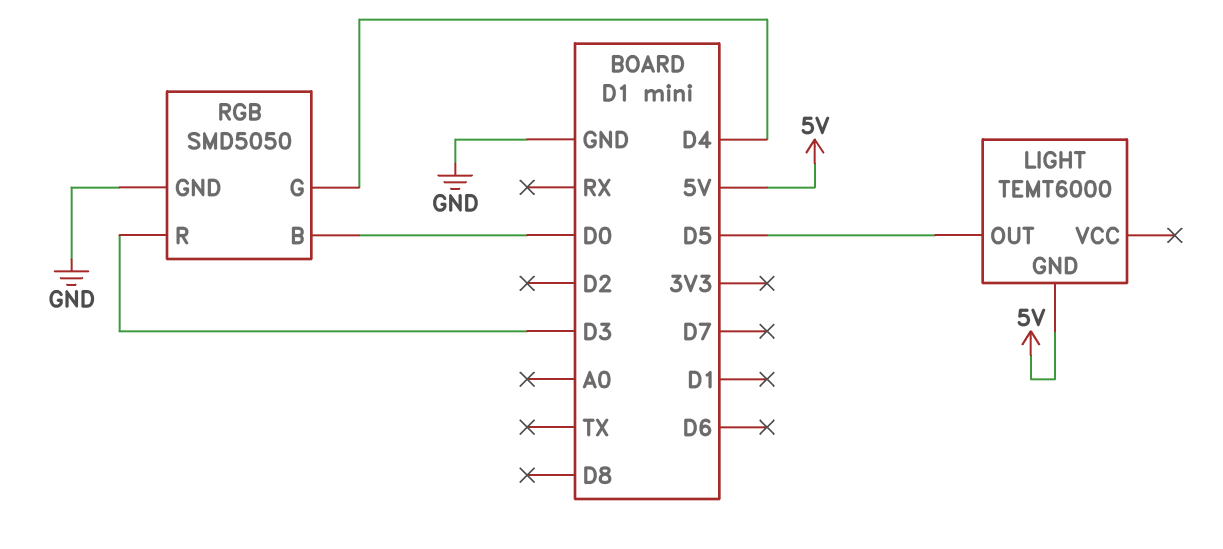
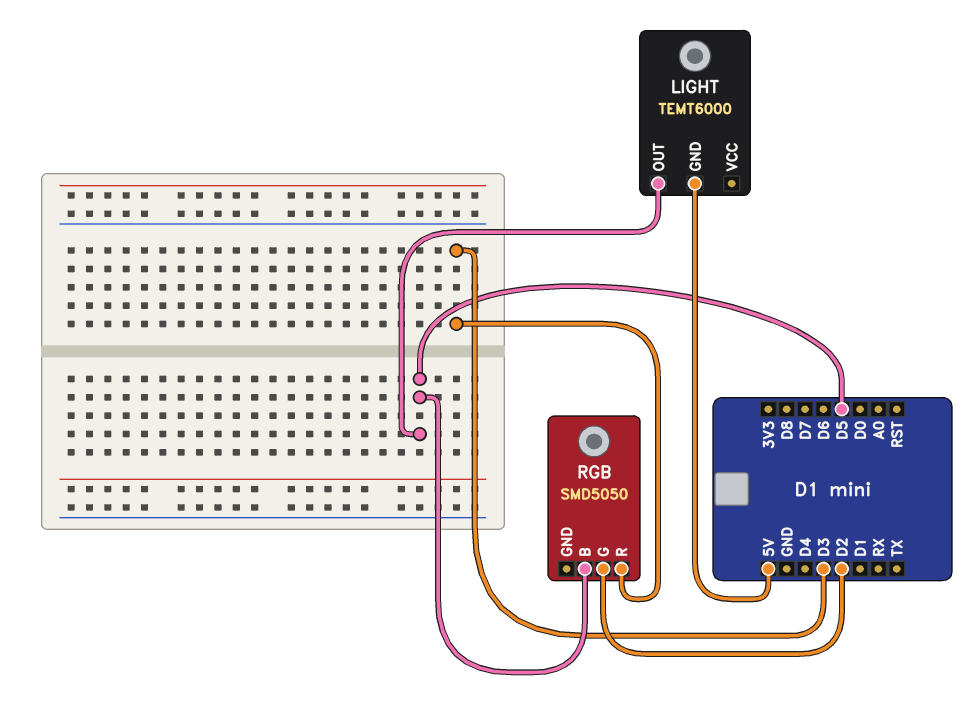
RGB pin B: D0 -> D5
RGB pin G: D4 -> D2
RGB pin GND: GND -> none

